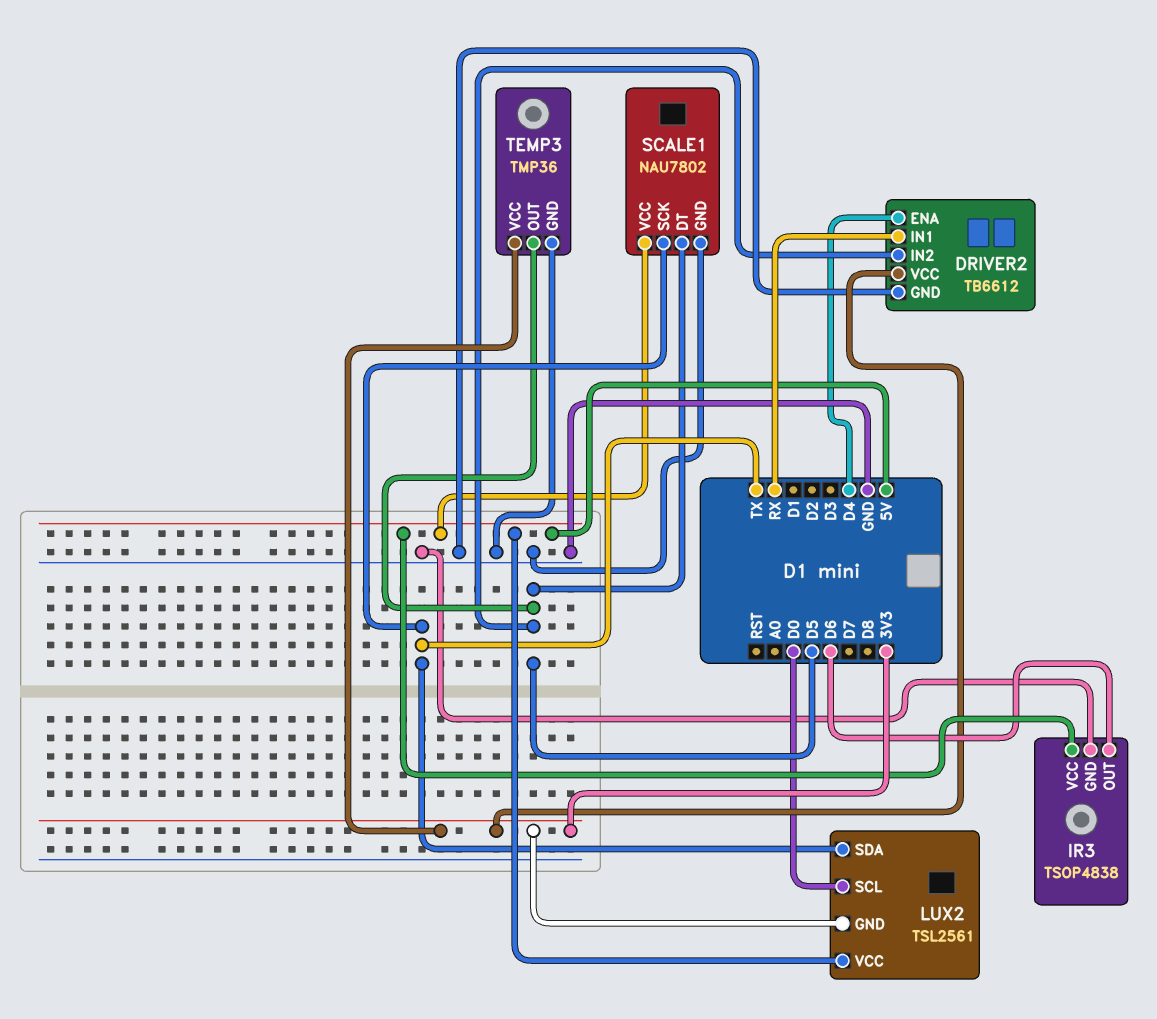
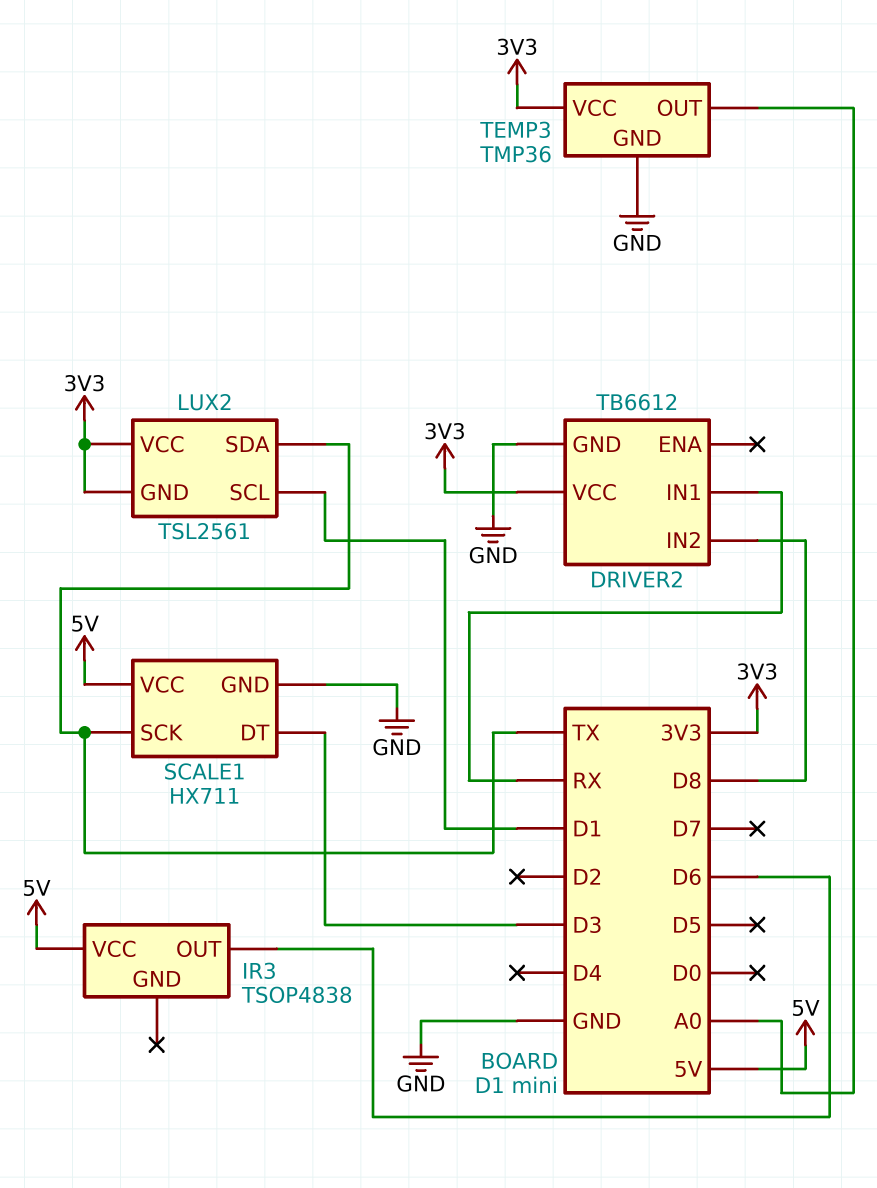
DRIVER2 pin ENA: D4 -> none
DRIVER2 pin IN2: D5 -> D8
IR3 pin GND: GND -> none
LUX2 pin SCL: D0 -> D1
LUX2 pin VCC: 5V -> 3V3
SCALE1: NAU7802 -> HX711
SCALE1 pin DT: D5 -> D3
TEMP3 pin OUT: D5 -> A0

